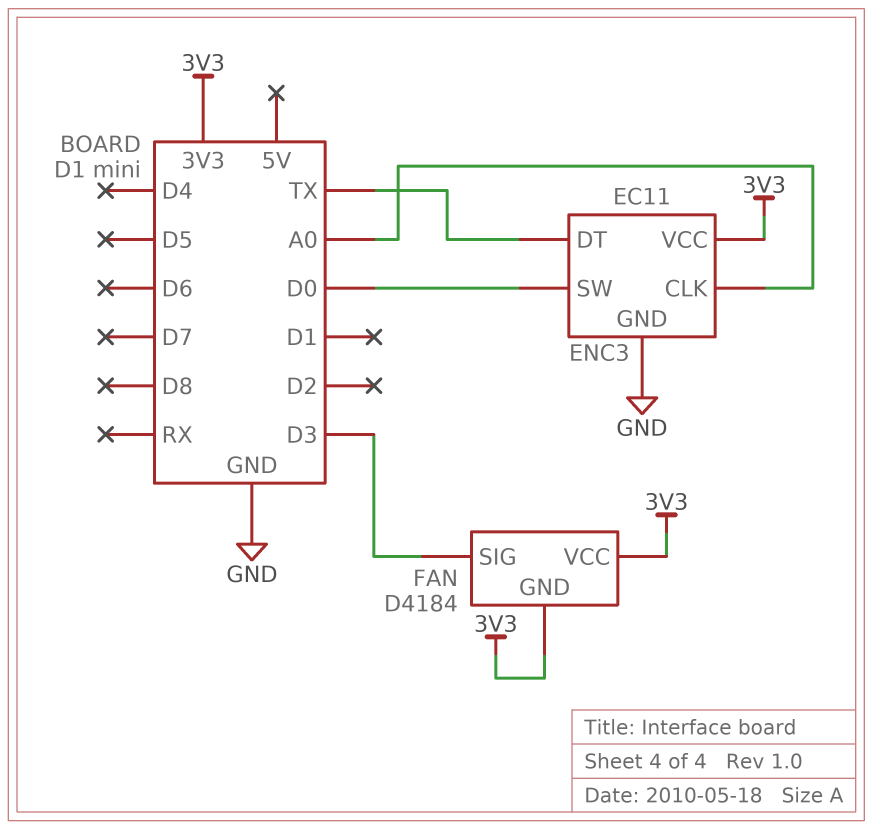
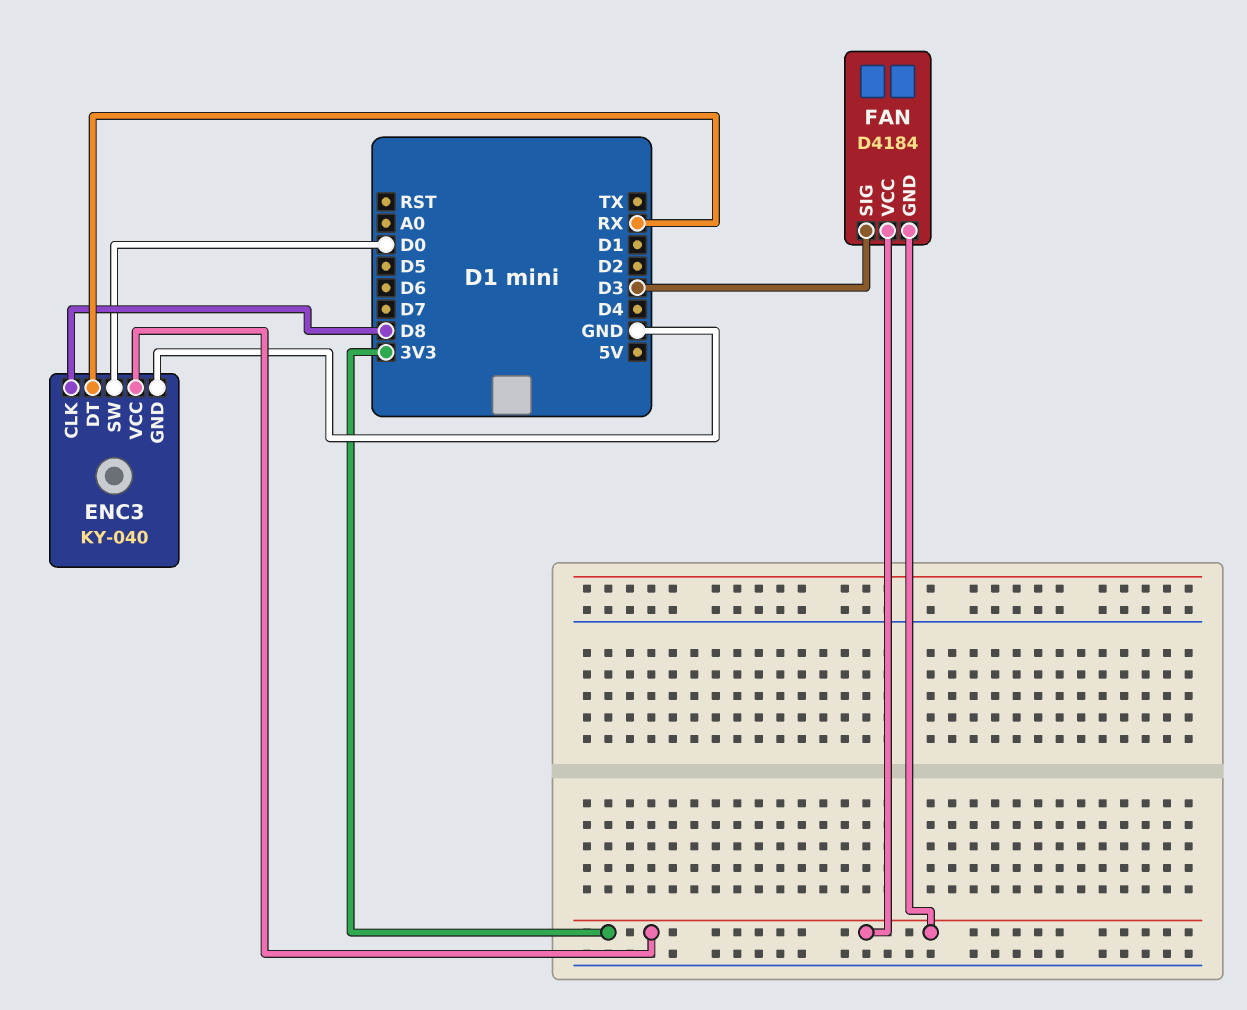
ENC3: EC11 -> KY-040
ENC3 pin CLK: A0 -> D8
ENC3 pin DT: TX -> RX

